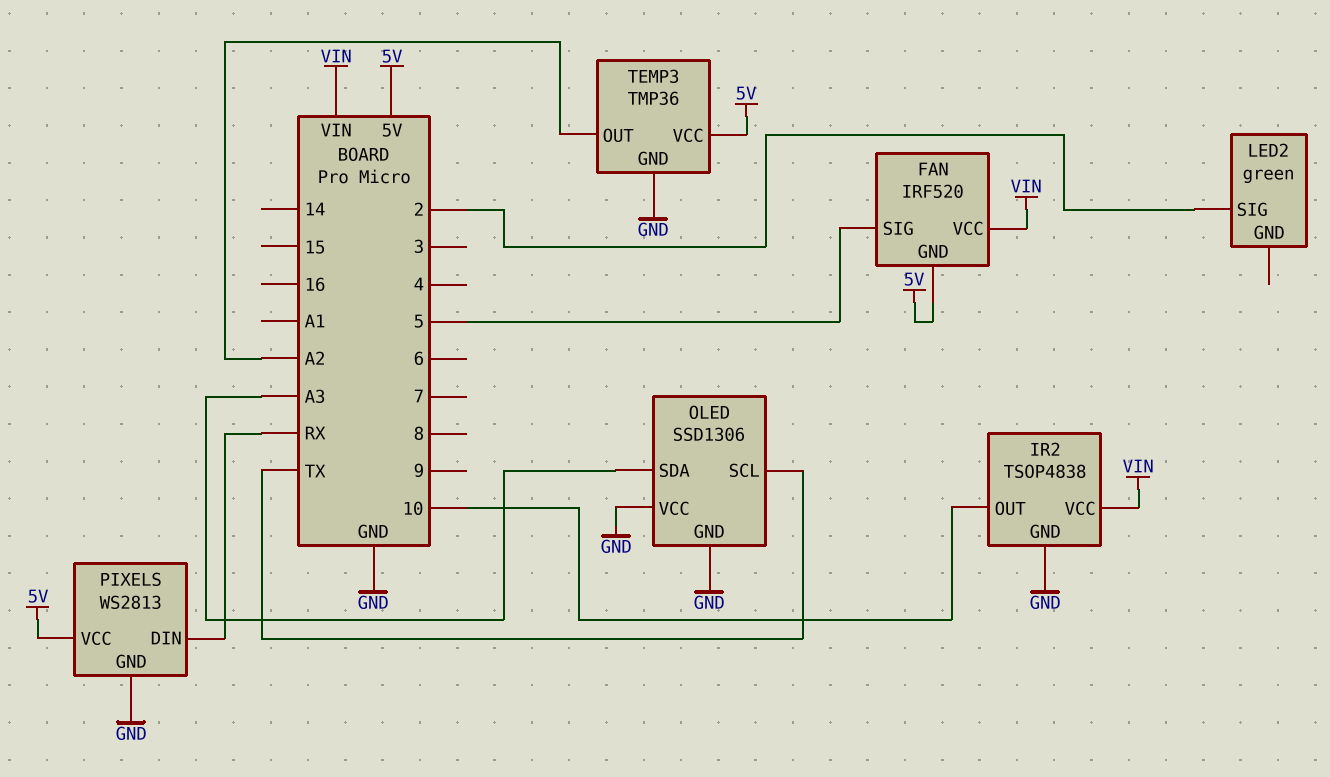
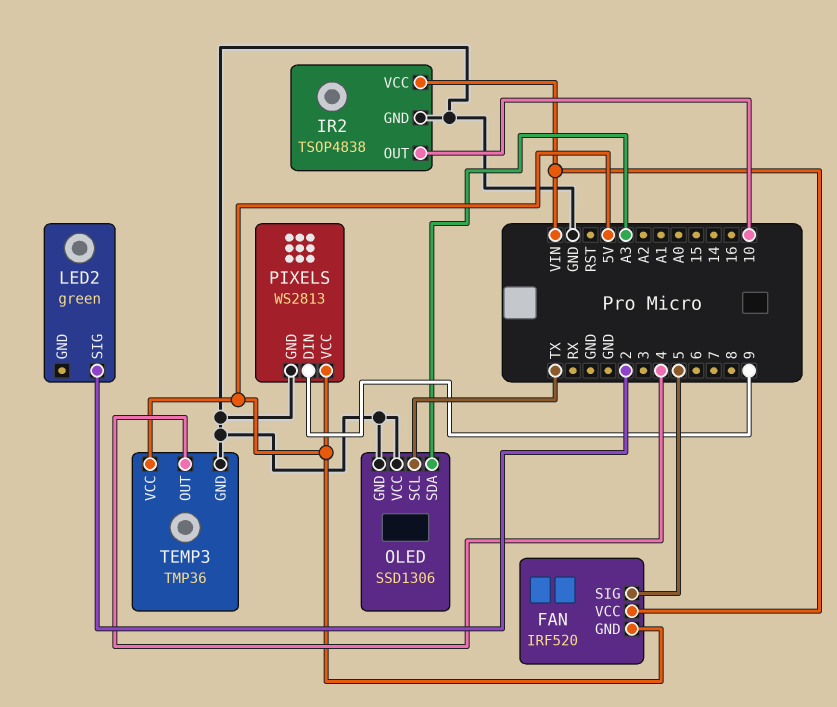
PIXELS pin DIN: RX -> 9
TEMP3 pin OUT: A2 -> 4

